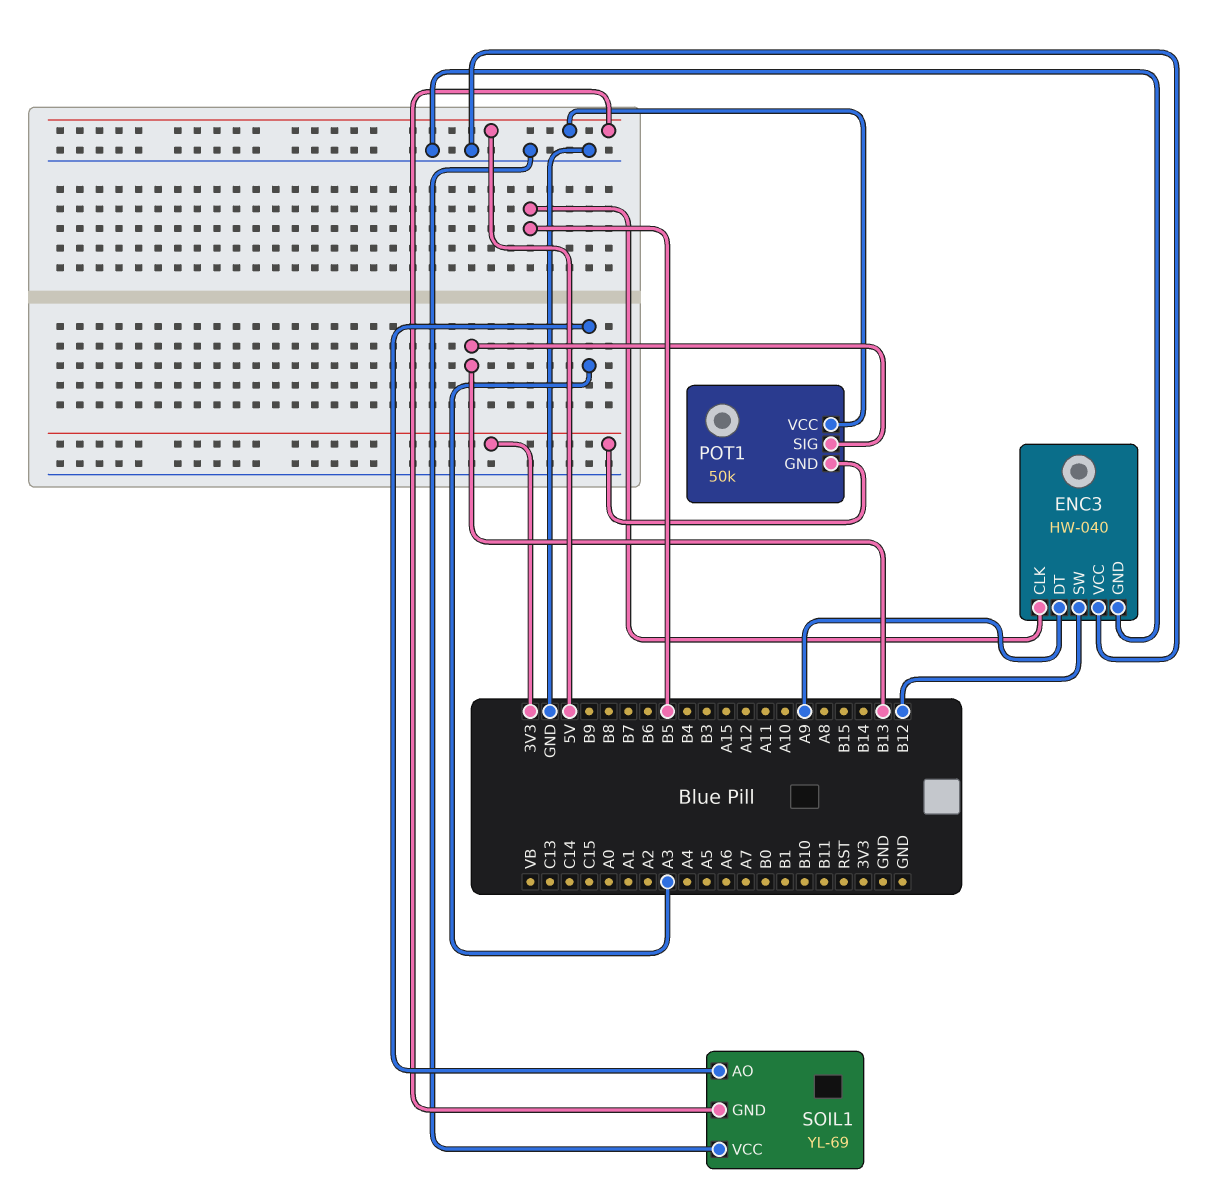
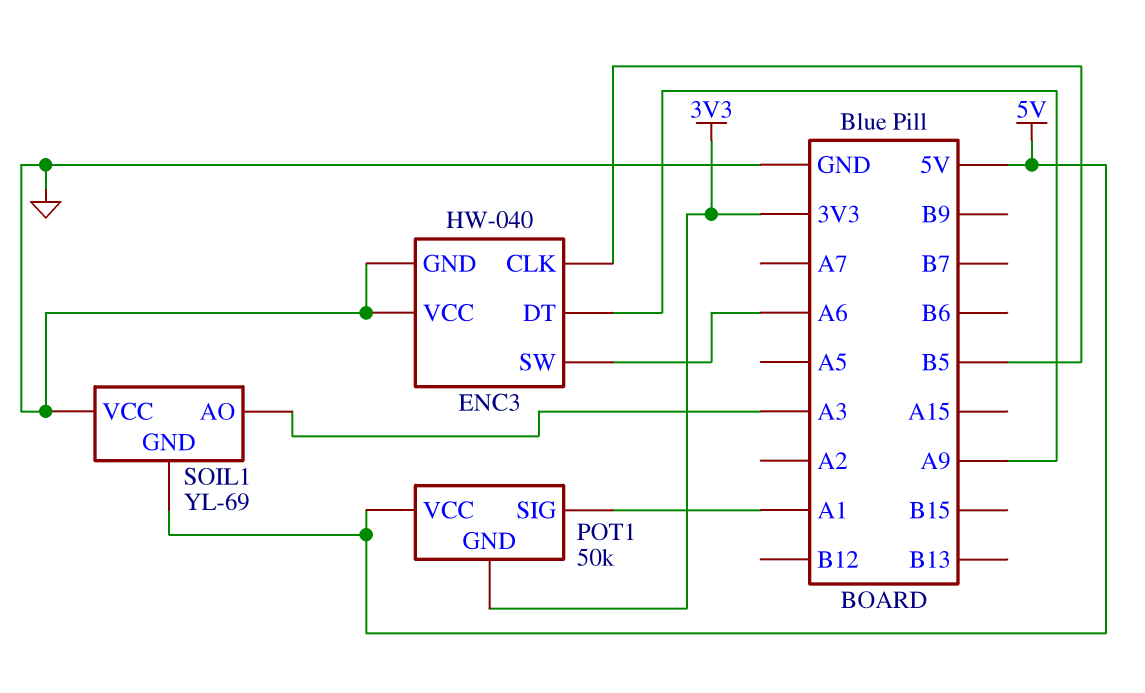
ENC3 pin SW: B12 -> A6
POT1 pin SIG: B13 -> A1

